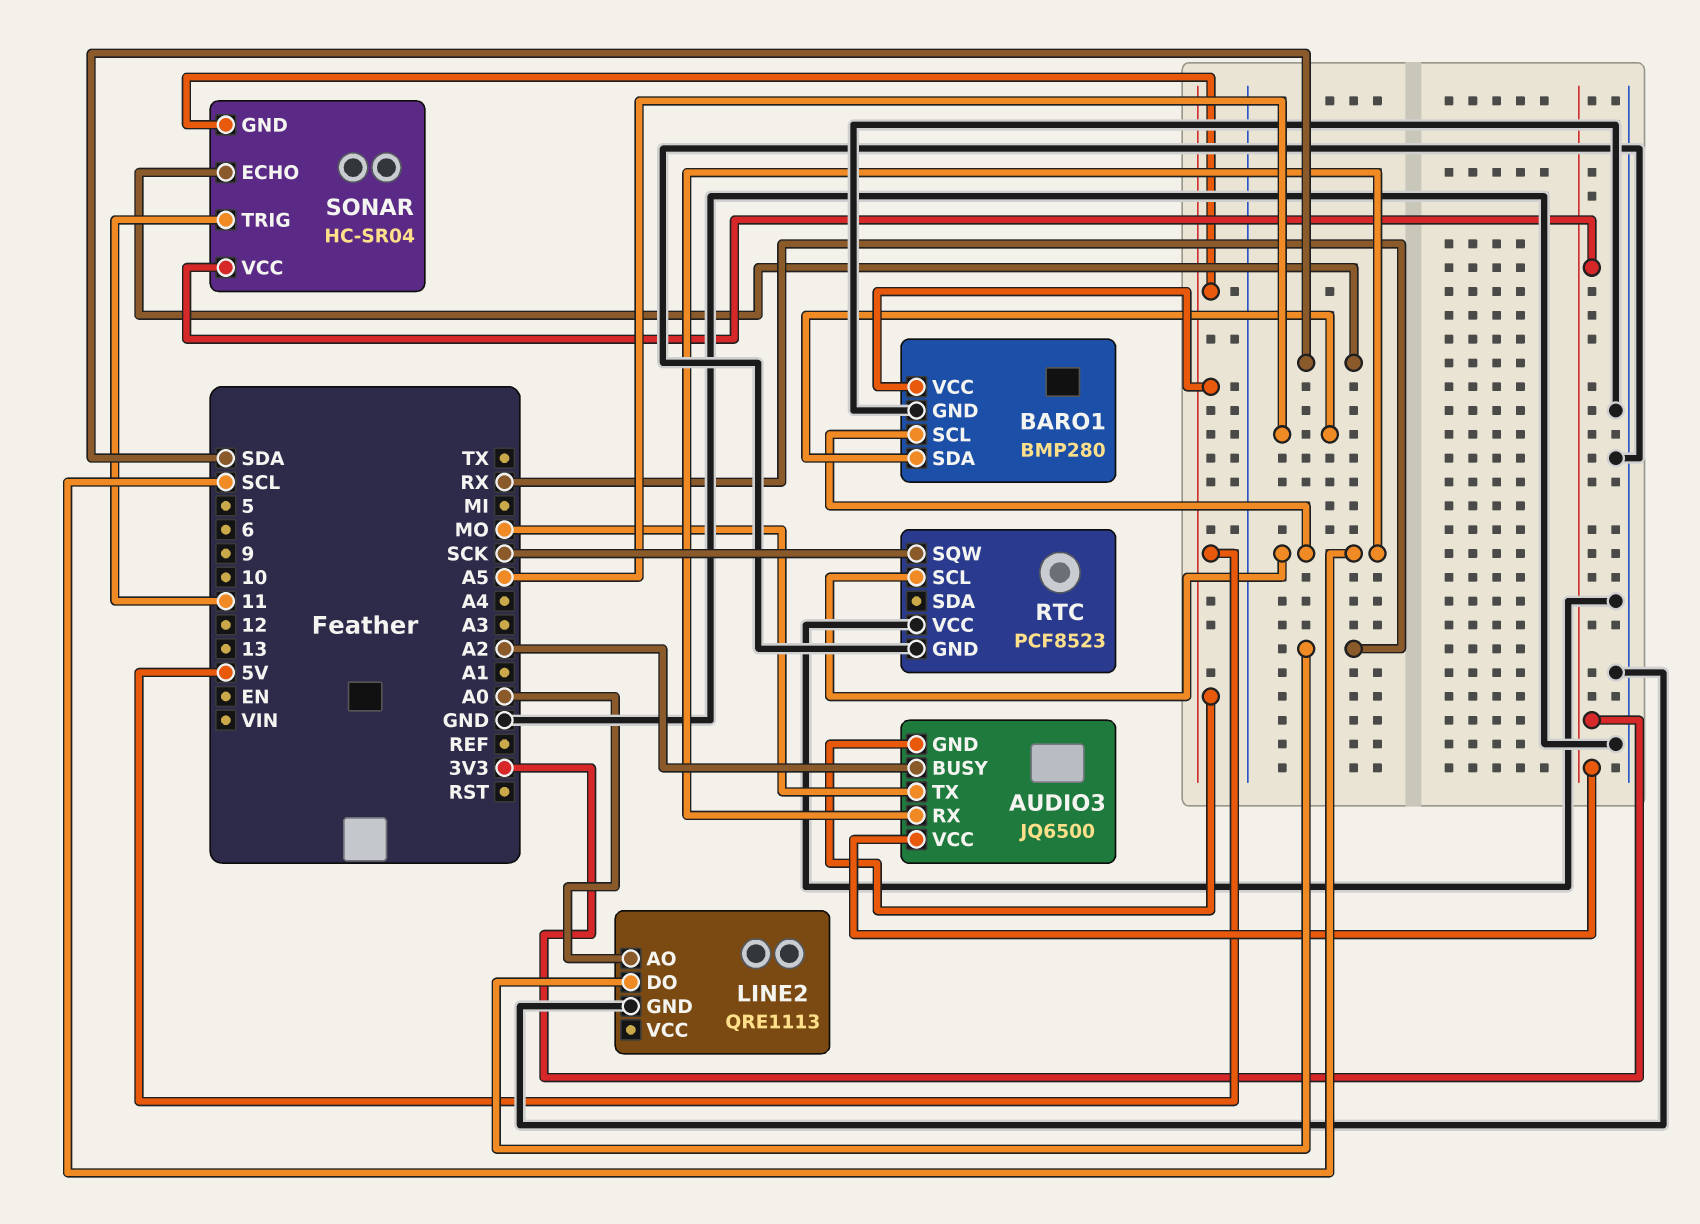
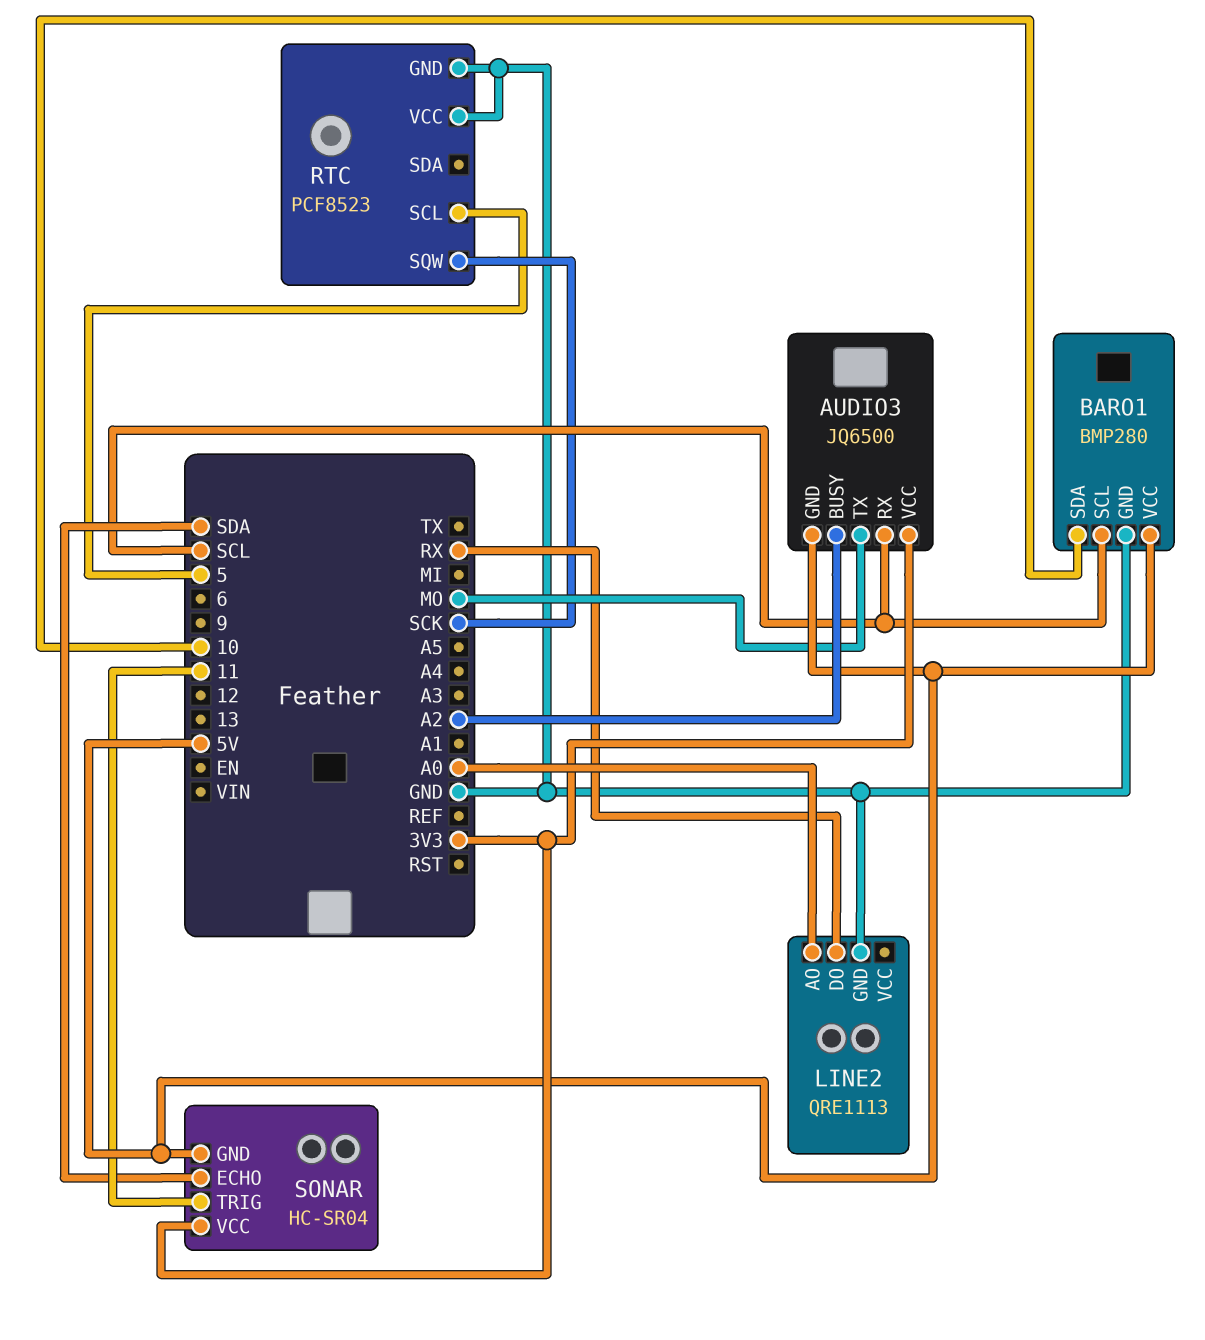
BARO1 pin SDA: A5 -> 10
RTC pin SCL: SCL -> 5

